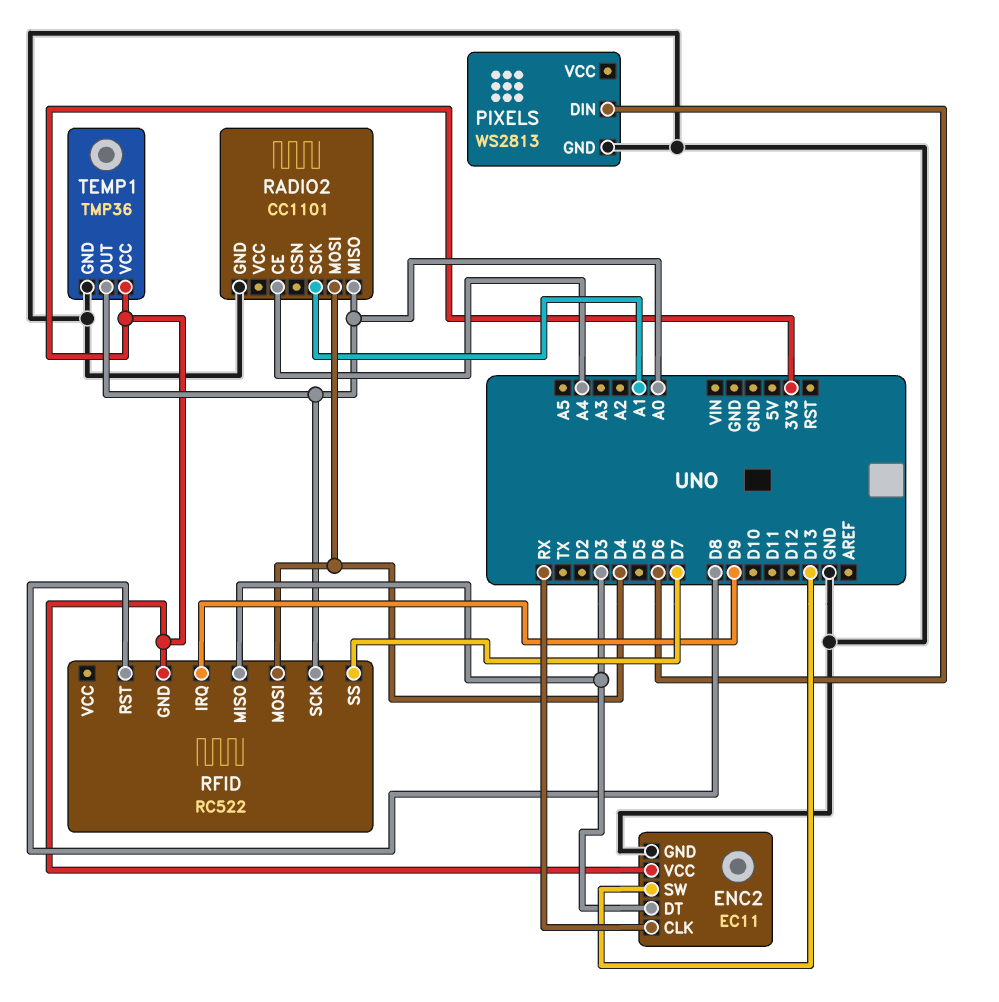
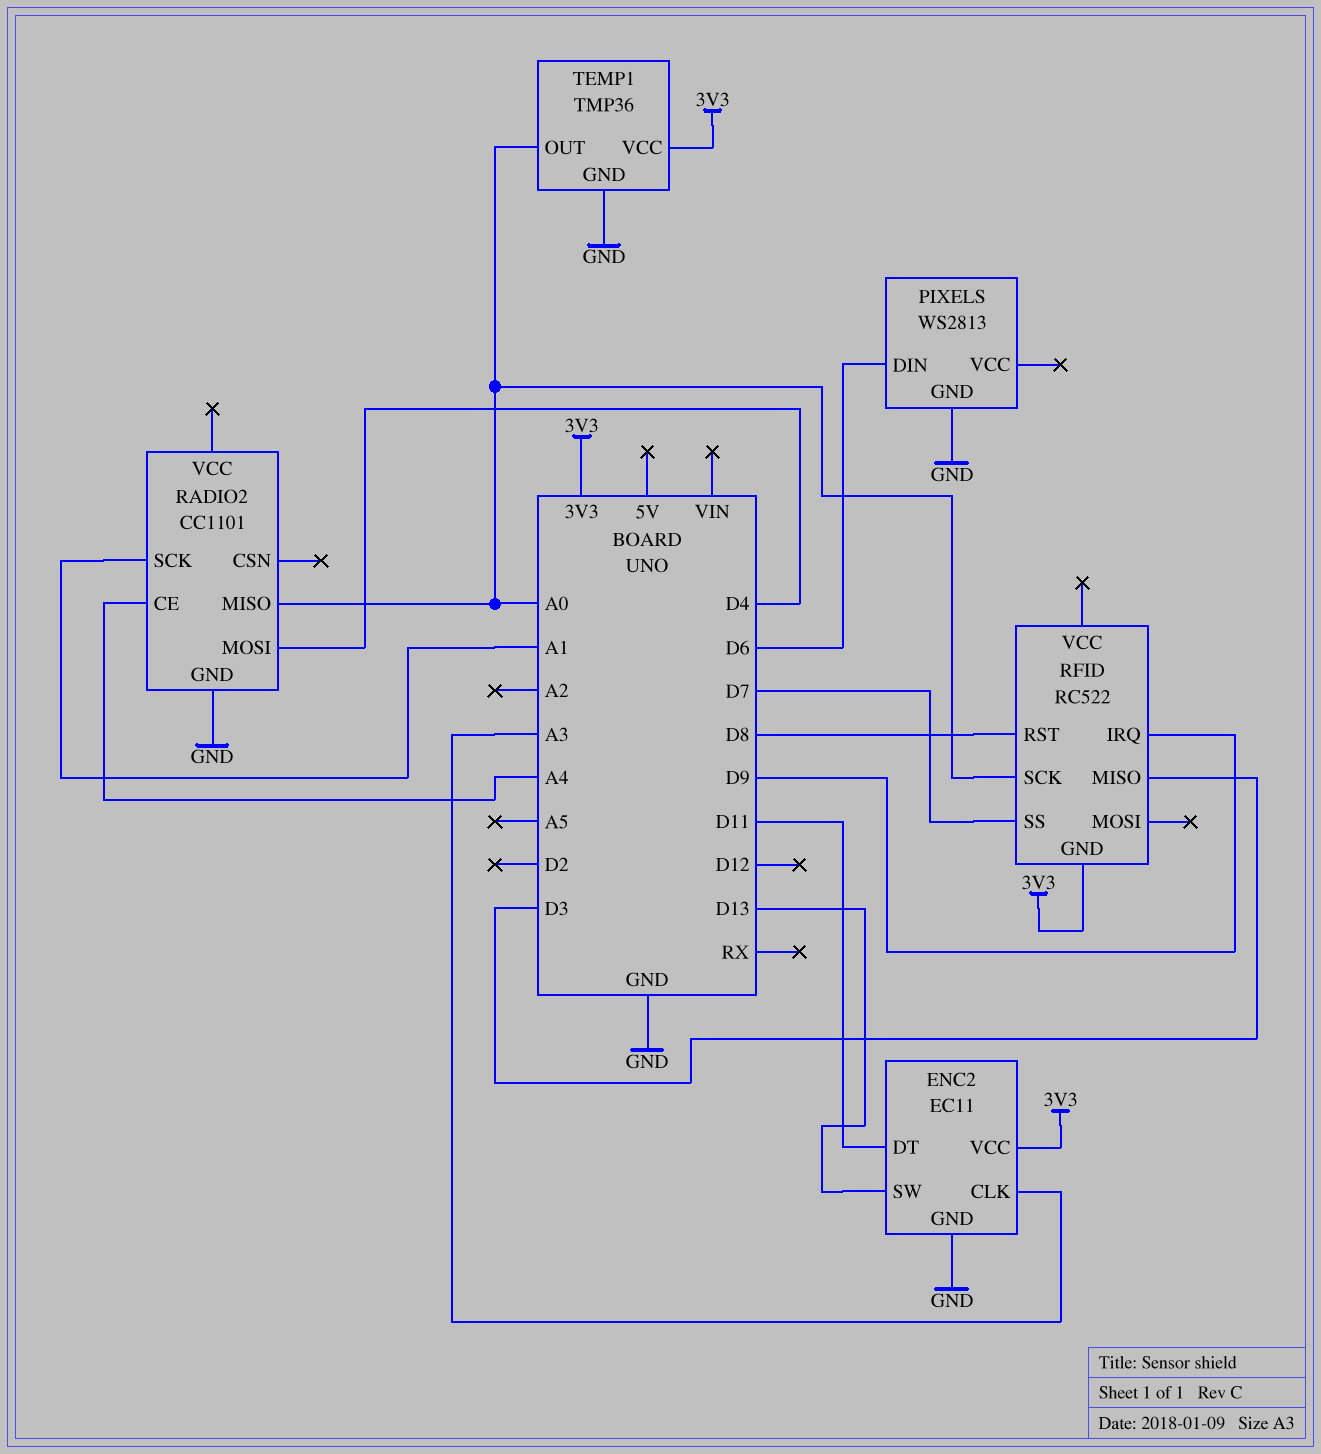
ENC2 pin CLK: RX -> A3
ENC2 pin DT: D3 -> D11
RFID pin MOSI: D4 -> none

